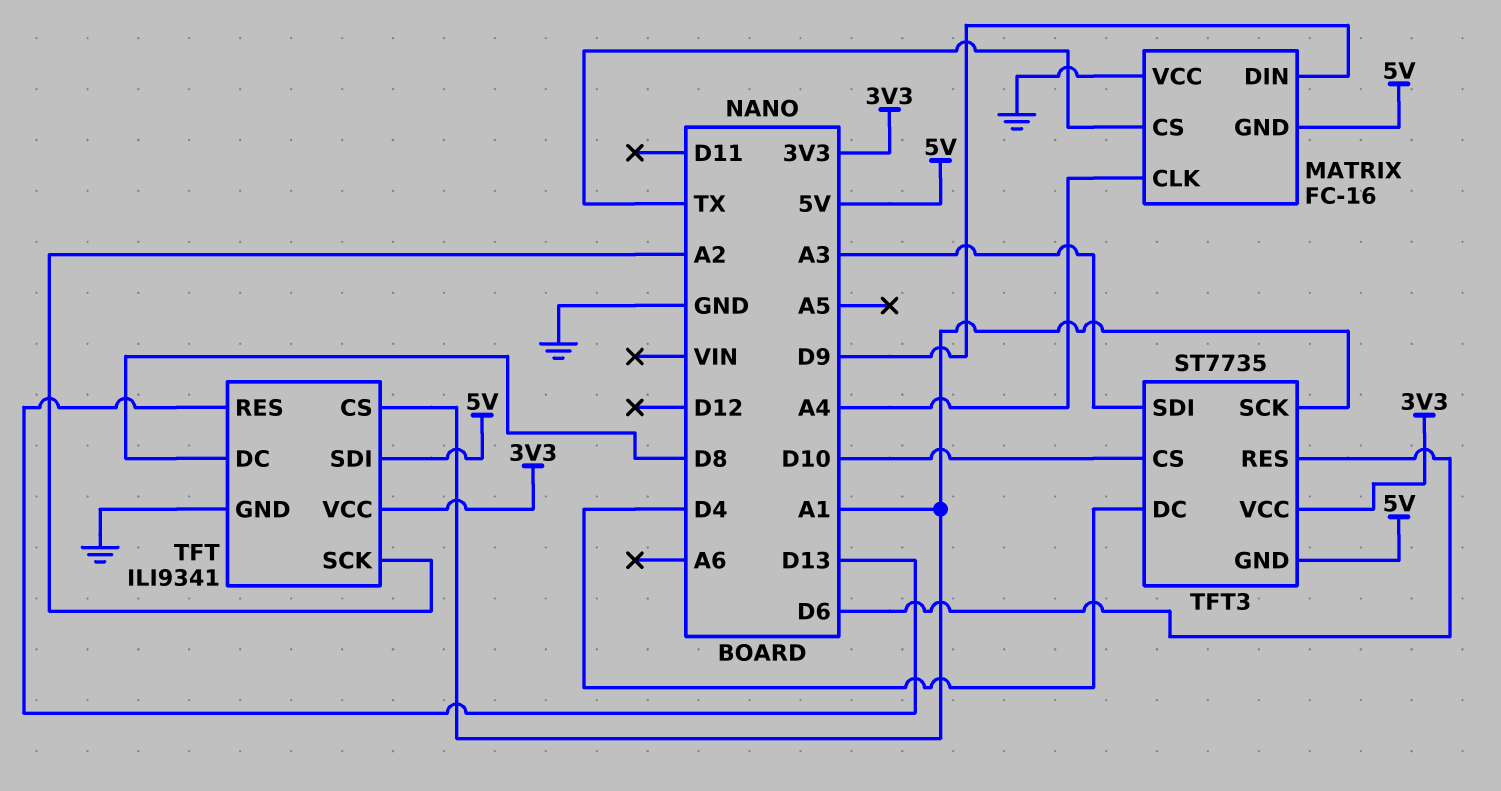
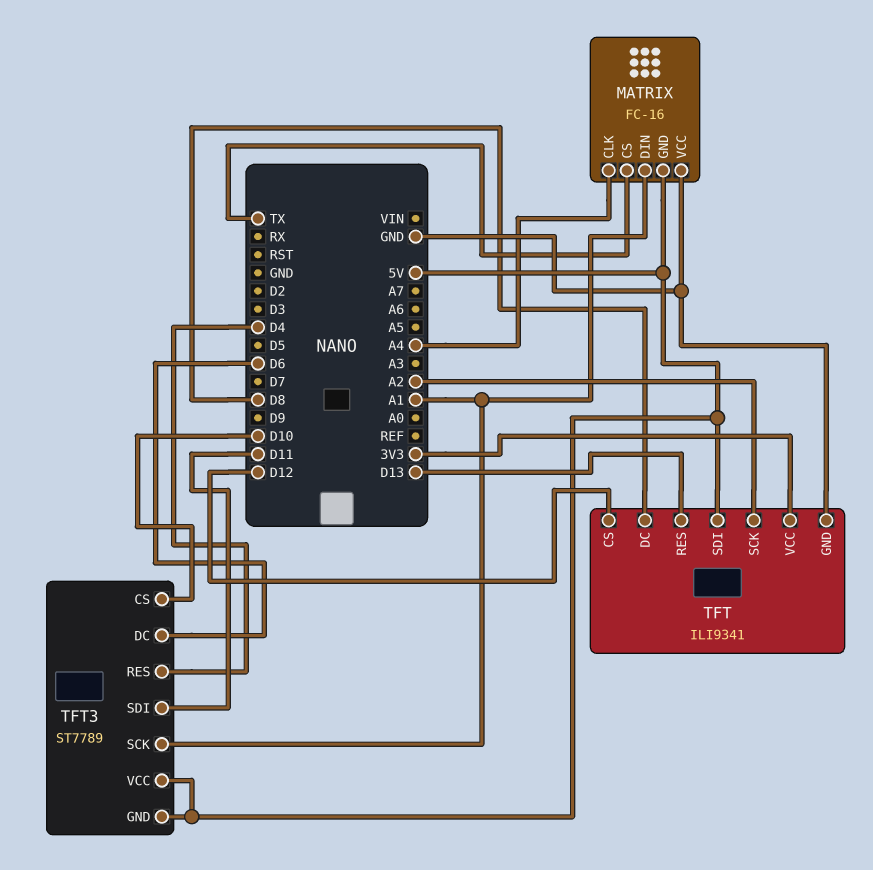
MATRIX pin DIN: D9 -> A1
TFT pin CS: A1 -> D12
TFT3: ST7735 -> ST7789
TFT3 pin DC: D4 -> D6
TFT3 pin RES: D6 -> D4
TFT3 pin SDI: A3 -> D11
TFT3 pin VCC: 3V3 -> 5V

